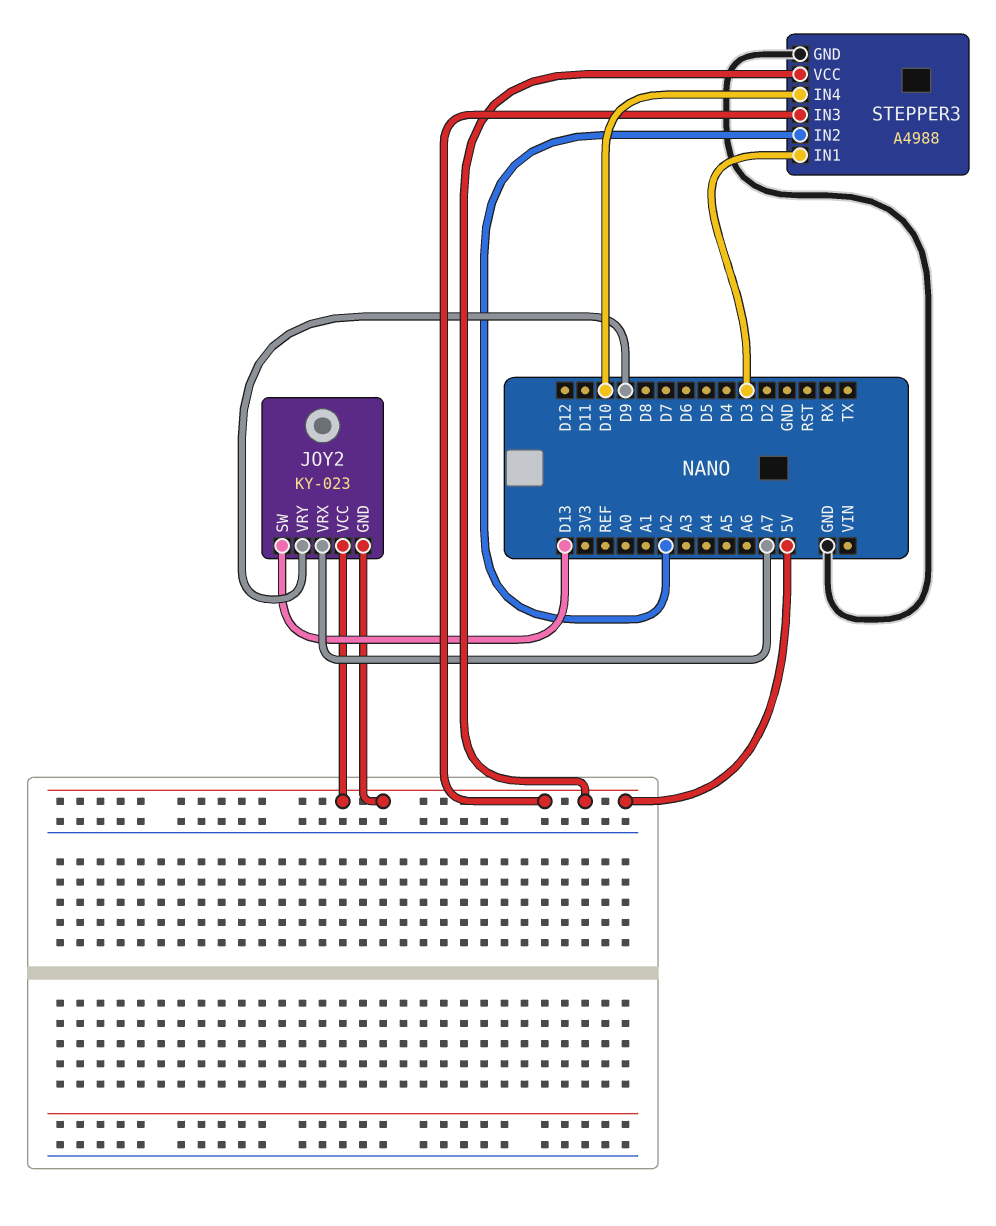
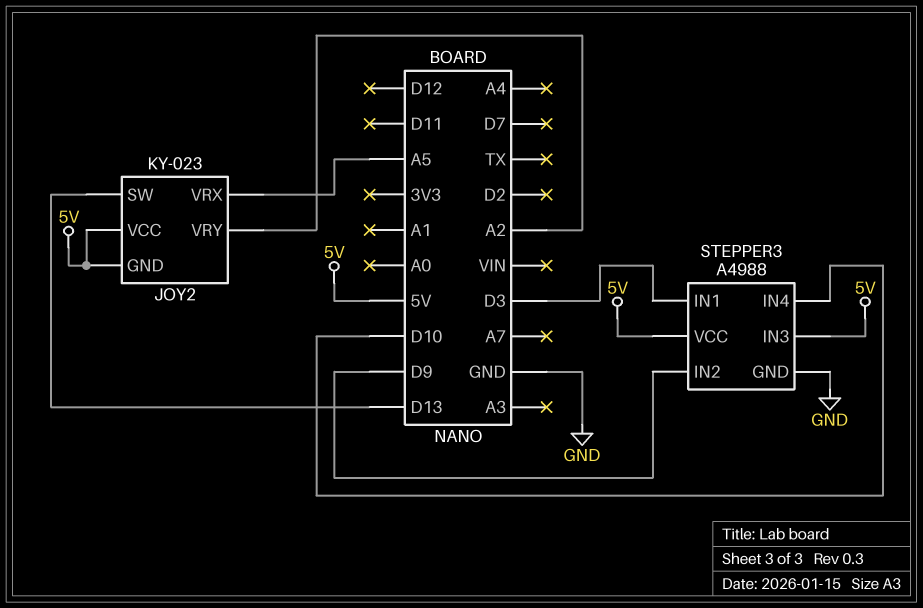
JOY2 pin VRX: A7 -> A5
JOY2 pin VRY: D9 -> A2
STEPPER3 pin IN2: A2 -> D9

